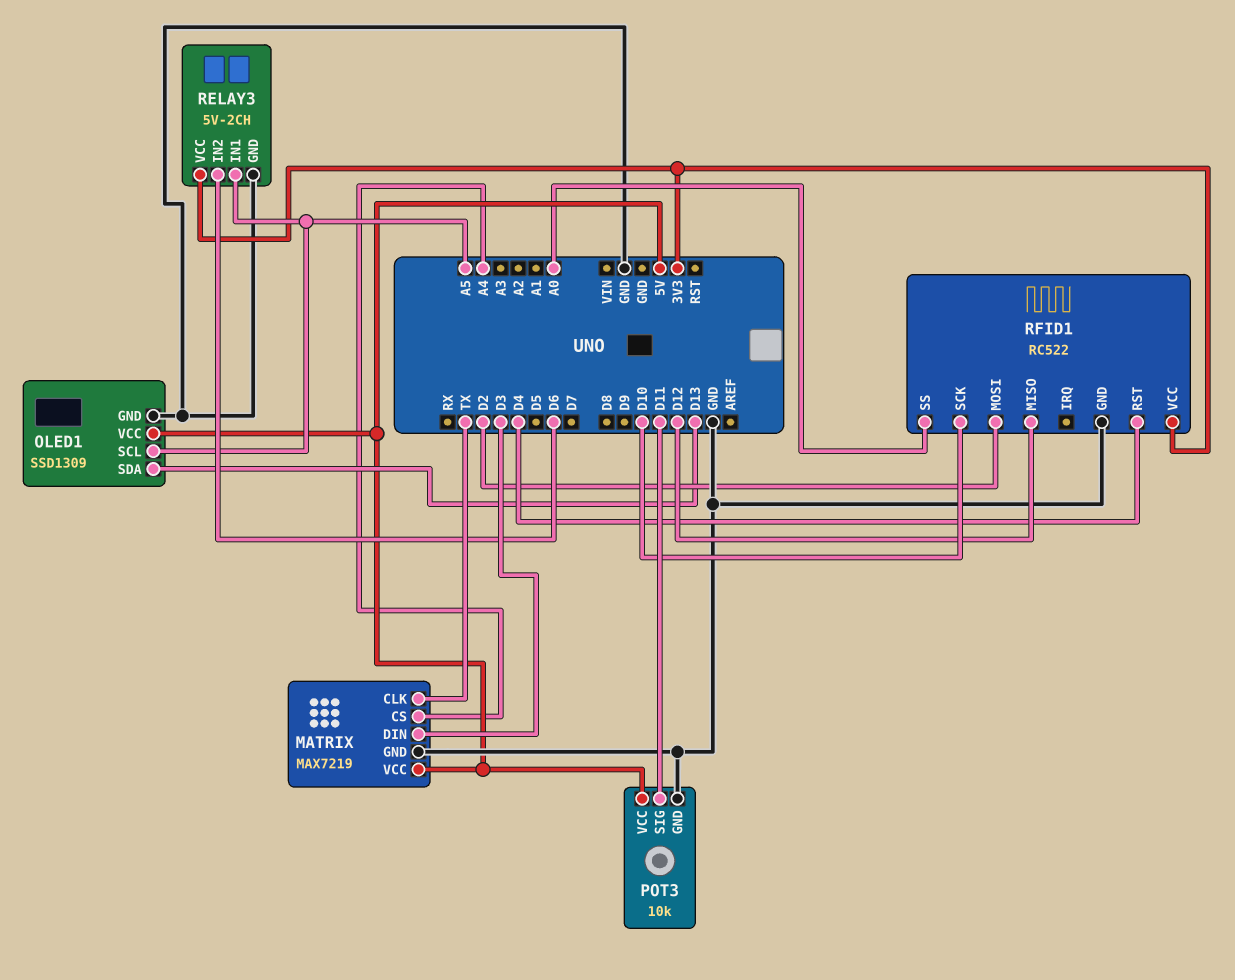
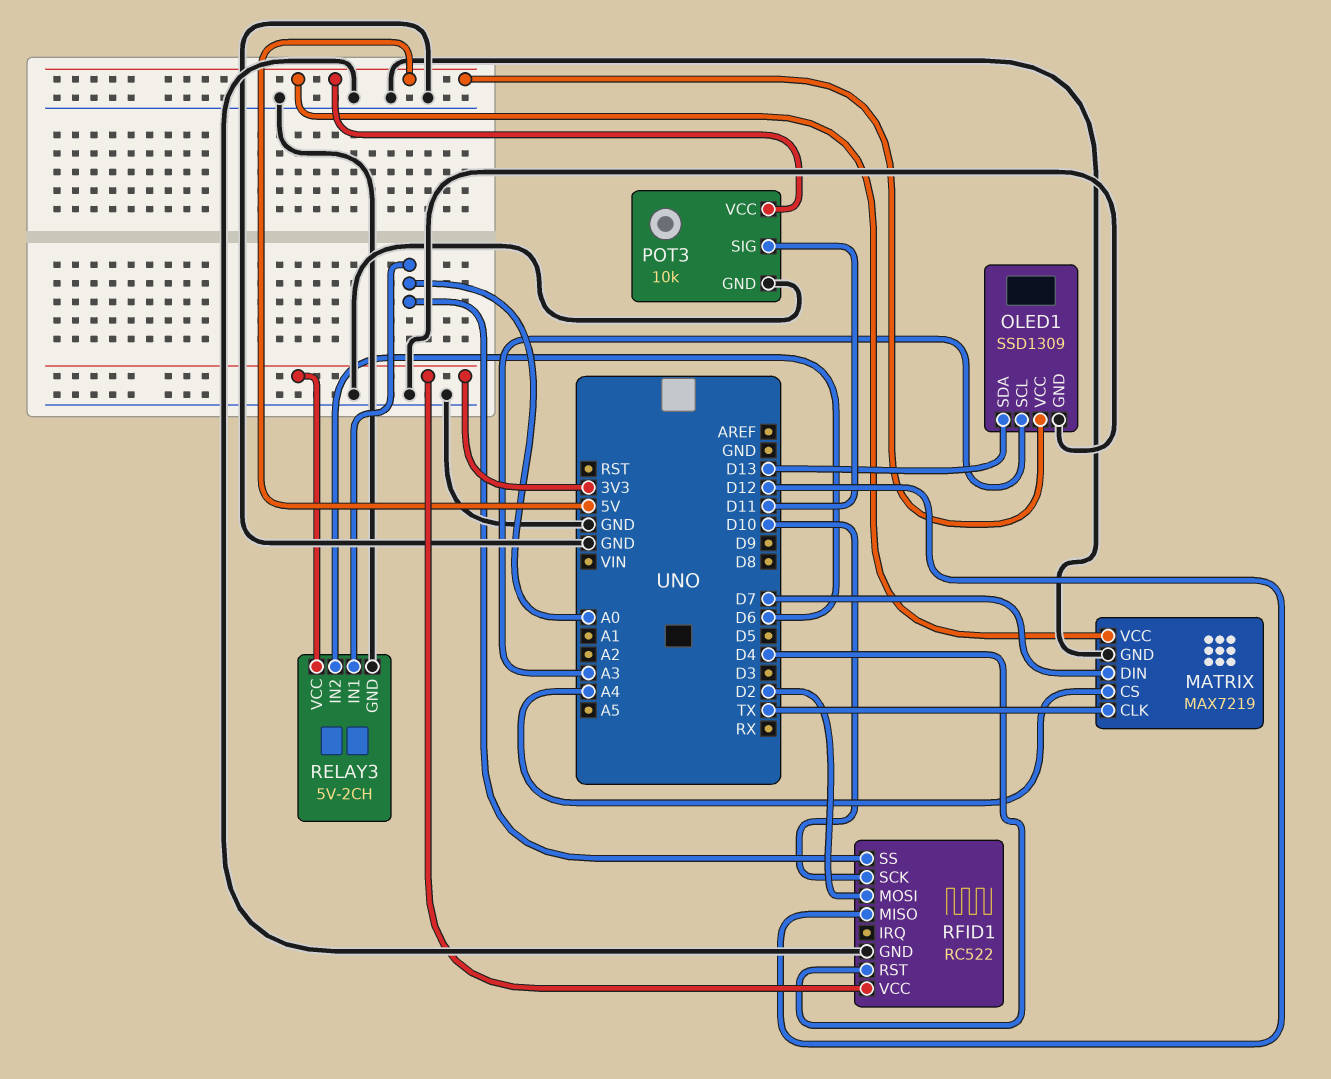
MATRIX pin DIN: D3 -> D7
OLED1 pin SCL: A5 -> A3
RELAY3 pin IN1: A5 -> A0

